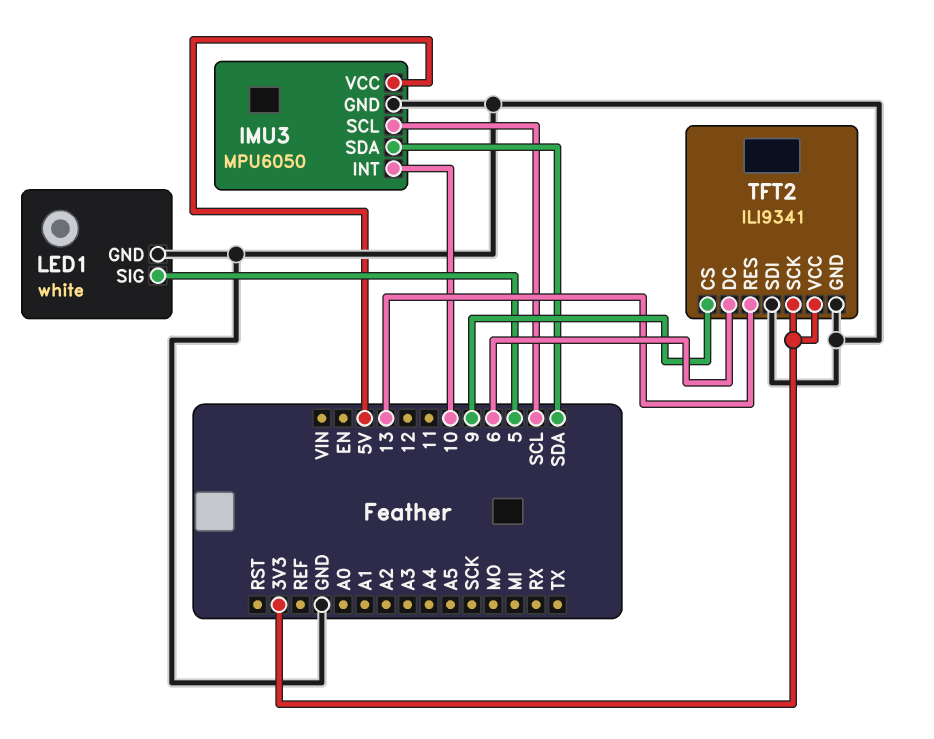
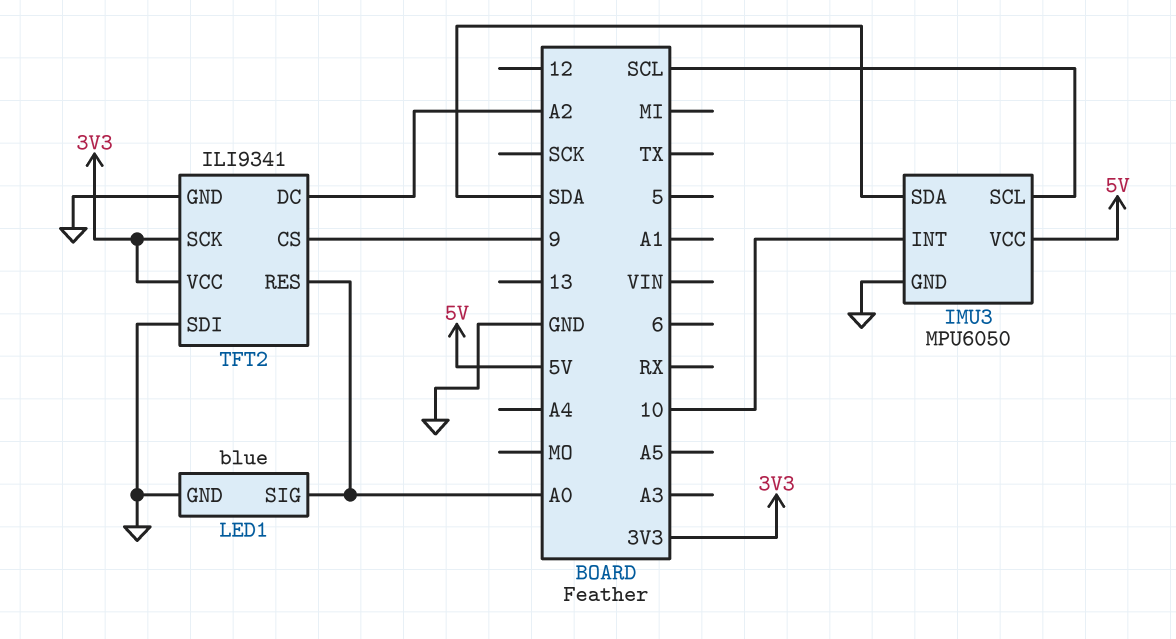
LED1: white -> blue
LED1 pin SIG: 5 -> A0
TFT2 pin DC: 6 -> A2
TFT2 pin RES: 13 -> A0

